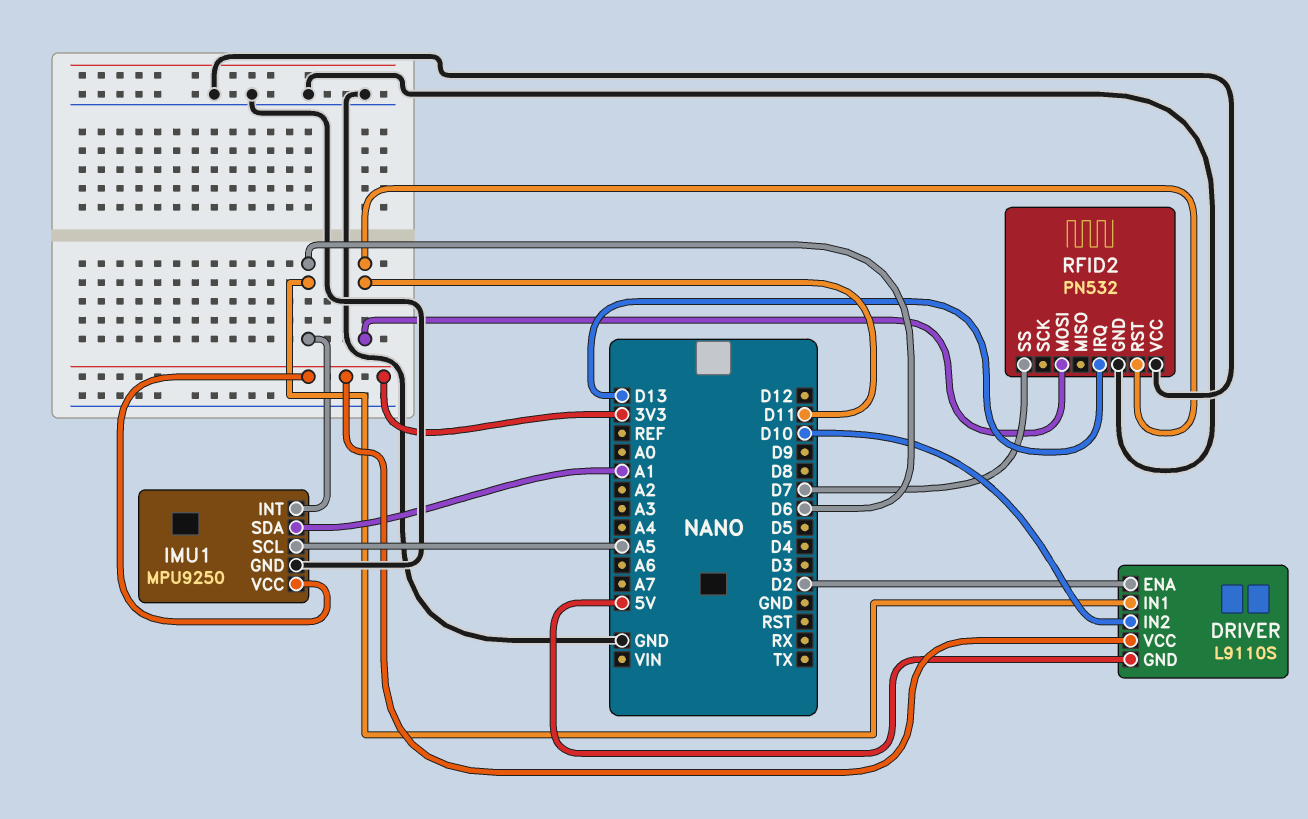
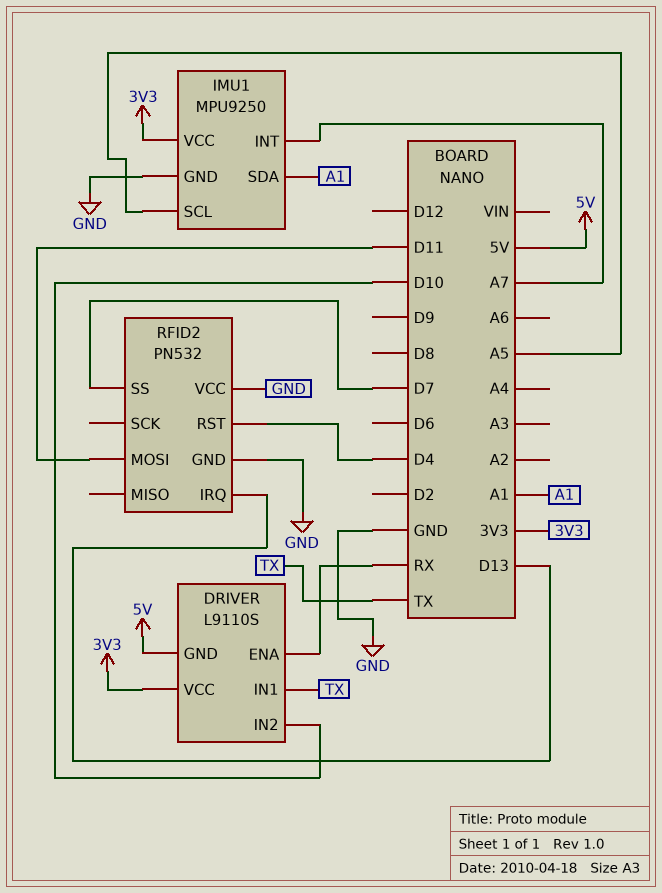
DRIVER pin ENA: D2 -> RX
DRIVER pin IN1: D6 -> TX
IMU1 pin INT: D6 -> A7
RFID2 pin RST: D11 -> D4

